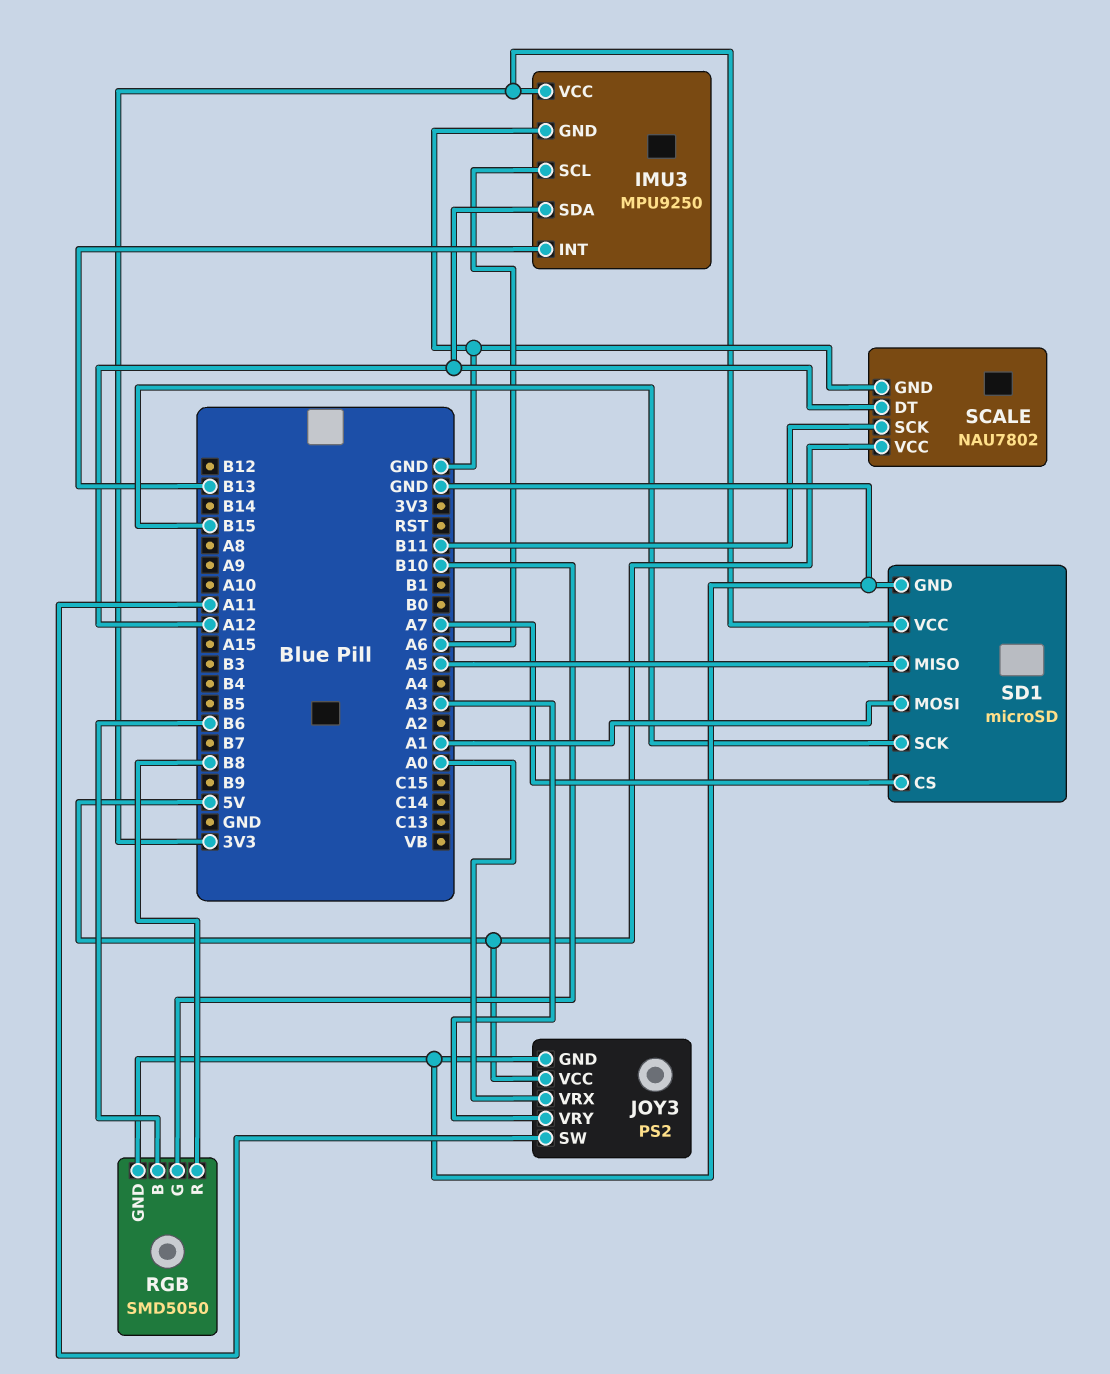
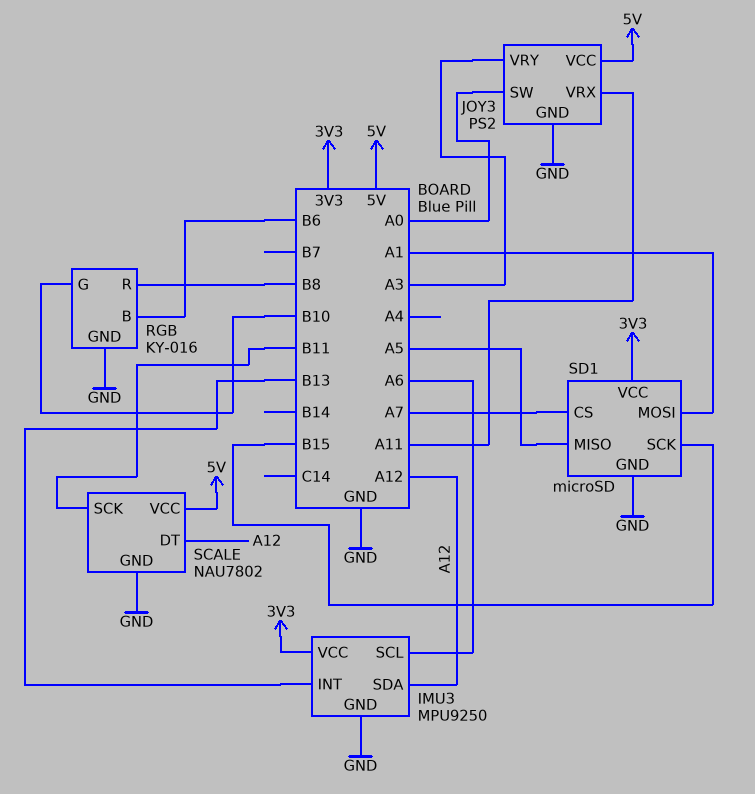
JOY3 pin SW: A11 -> A0
JOY3 pin VRX: A0 -> A11
RGB: SMD5050 -> KY-016

